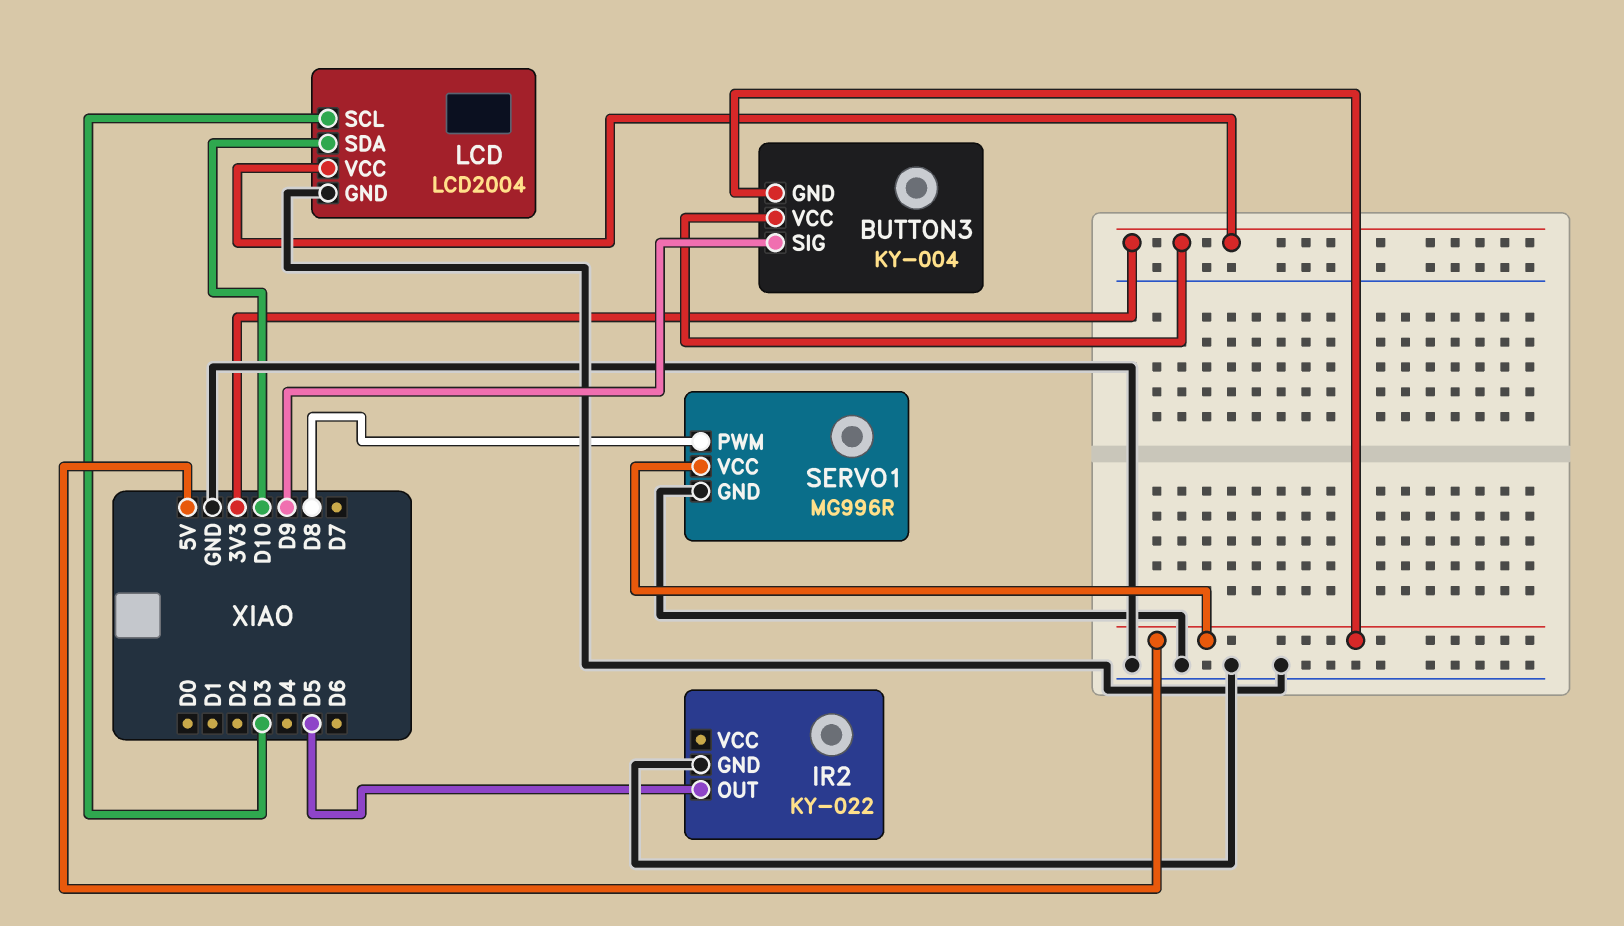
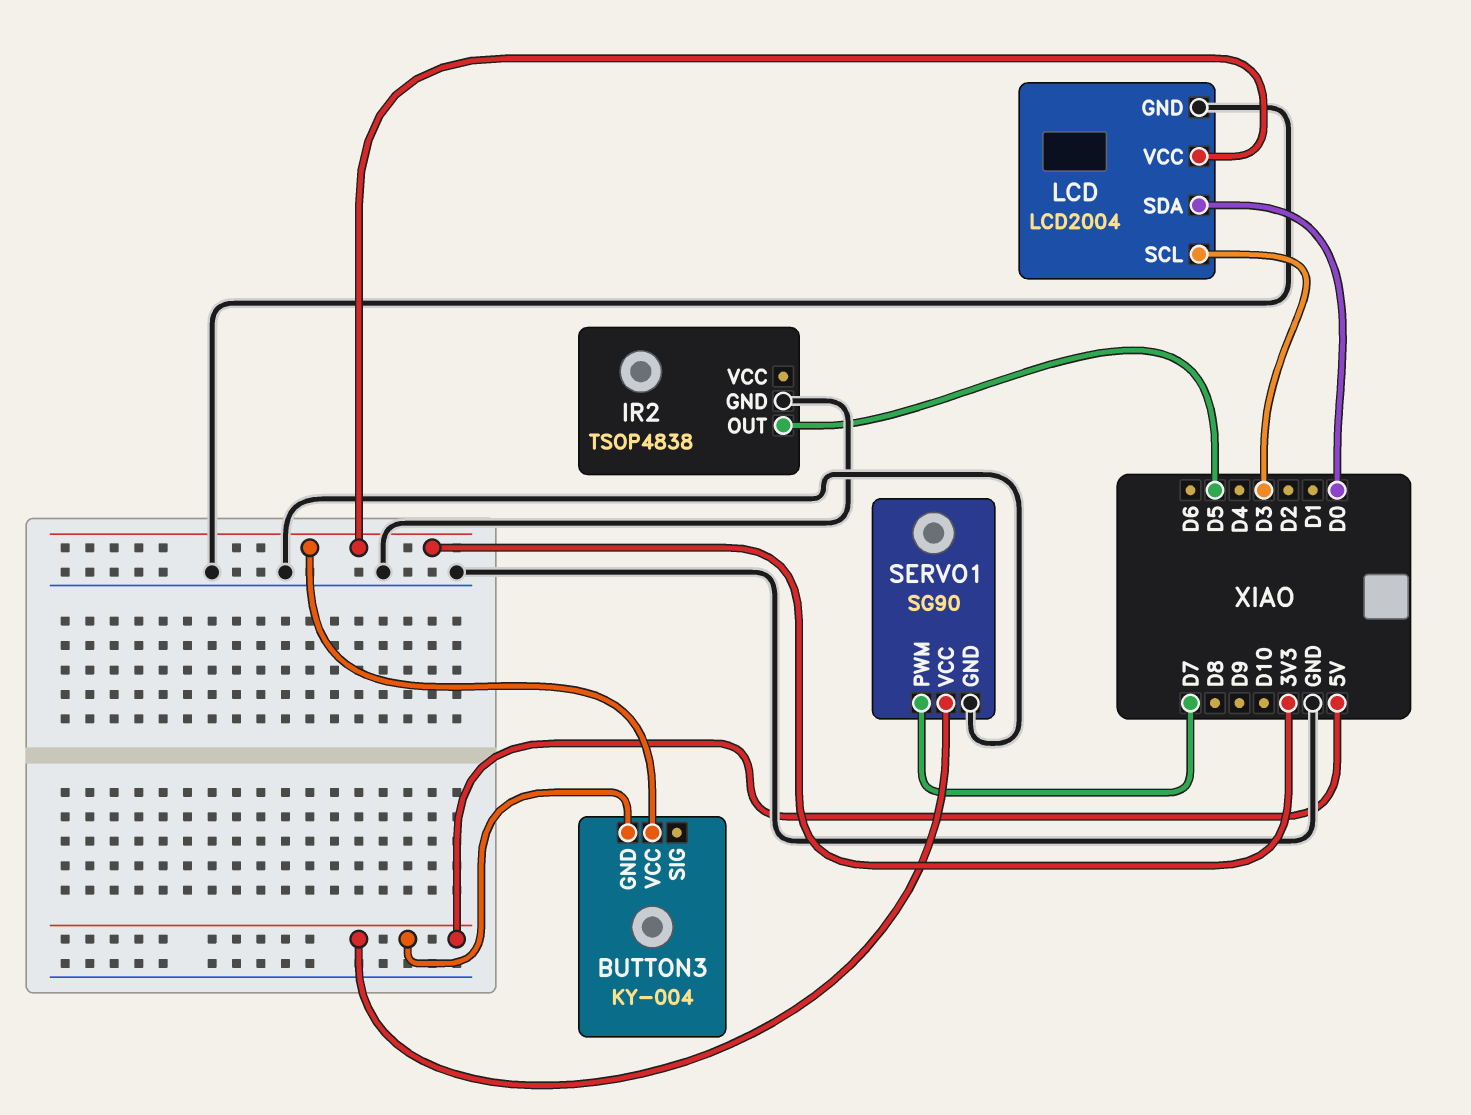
BUTTON3 pin SIG: D9 -> none
IR2: KY-022 -> TSOP4838
LCD pin SDA: D10 -> D0
SERVO1: MG996R -> SG90
SERVO1 pin PWM: D8 -> D7

